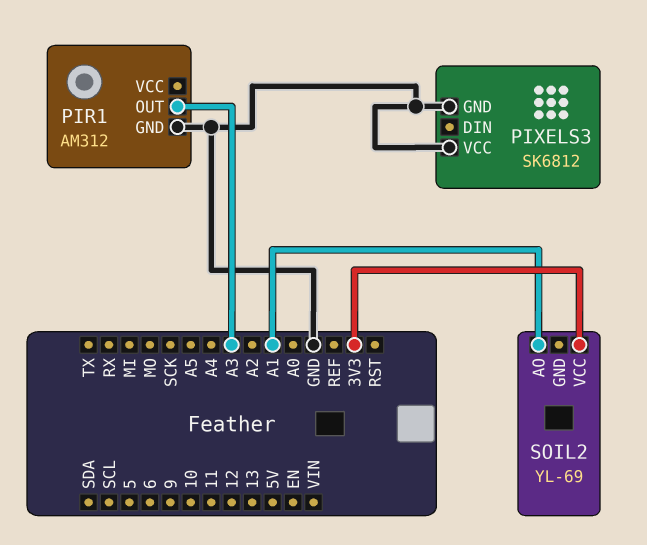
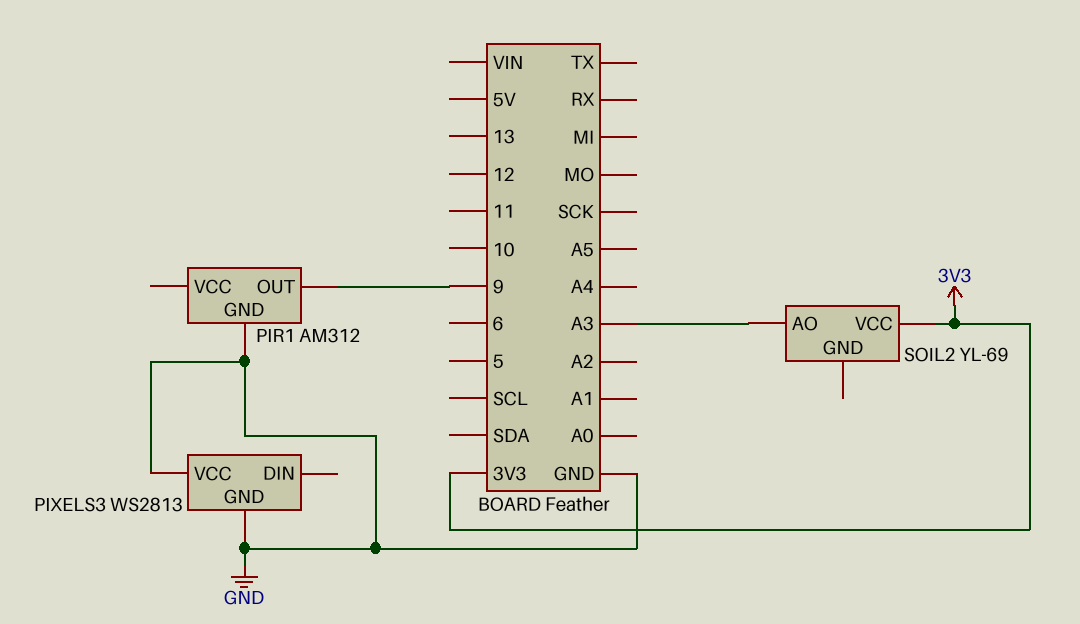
PIR1 pin OUT: A3 -> 9
PIXELS3: SK6812 -> WS2813
SOIL2 pin AO: A1 -> A3

